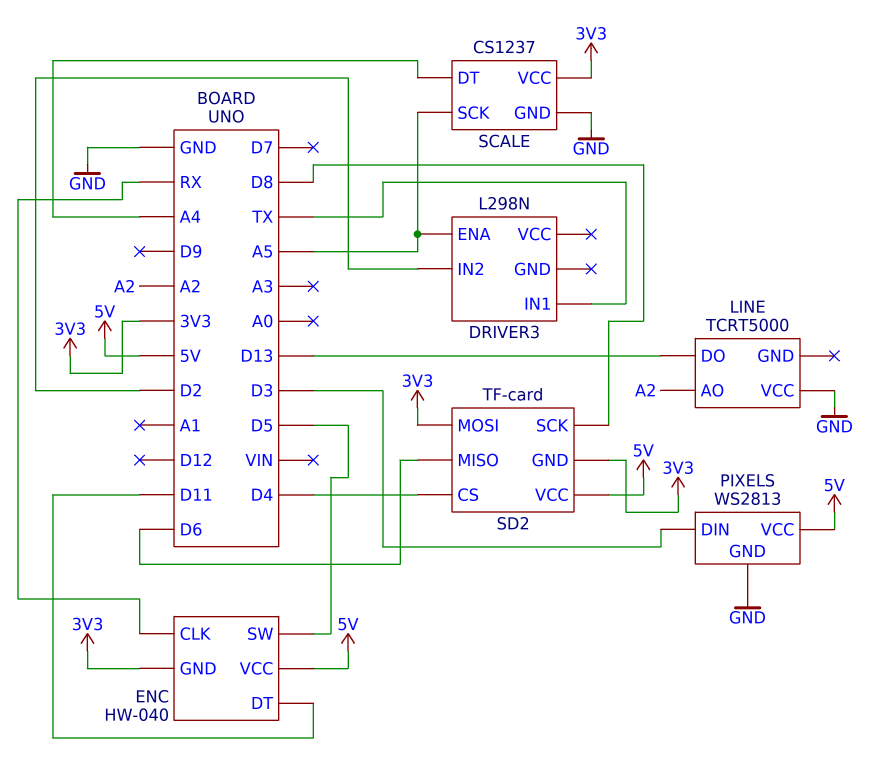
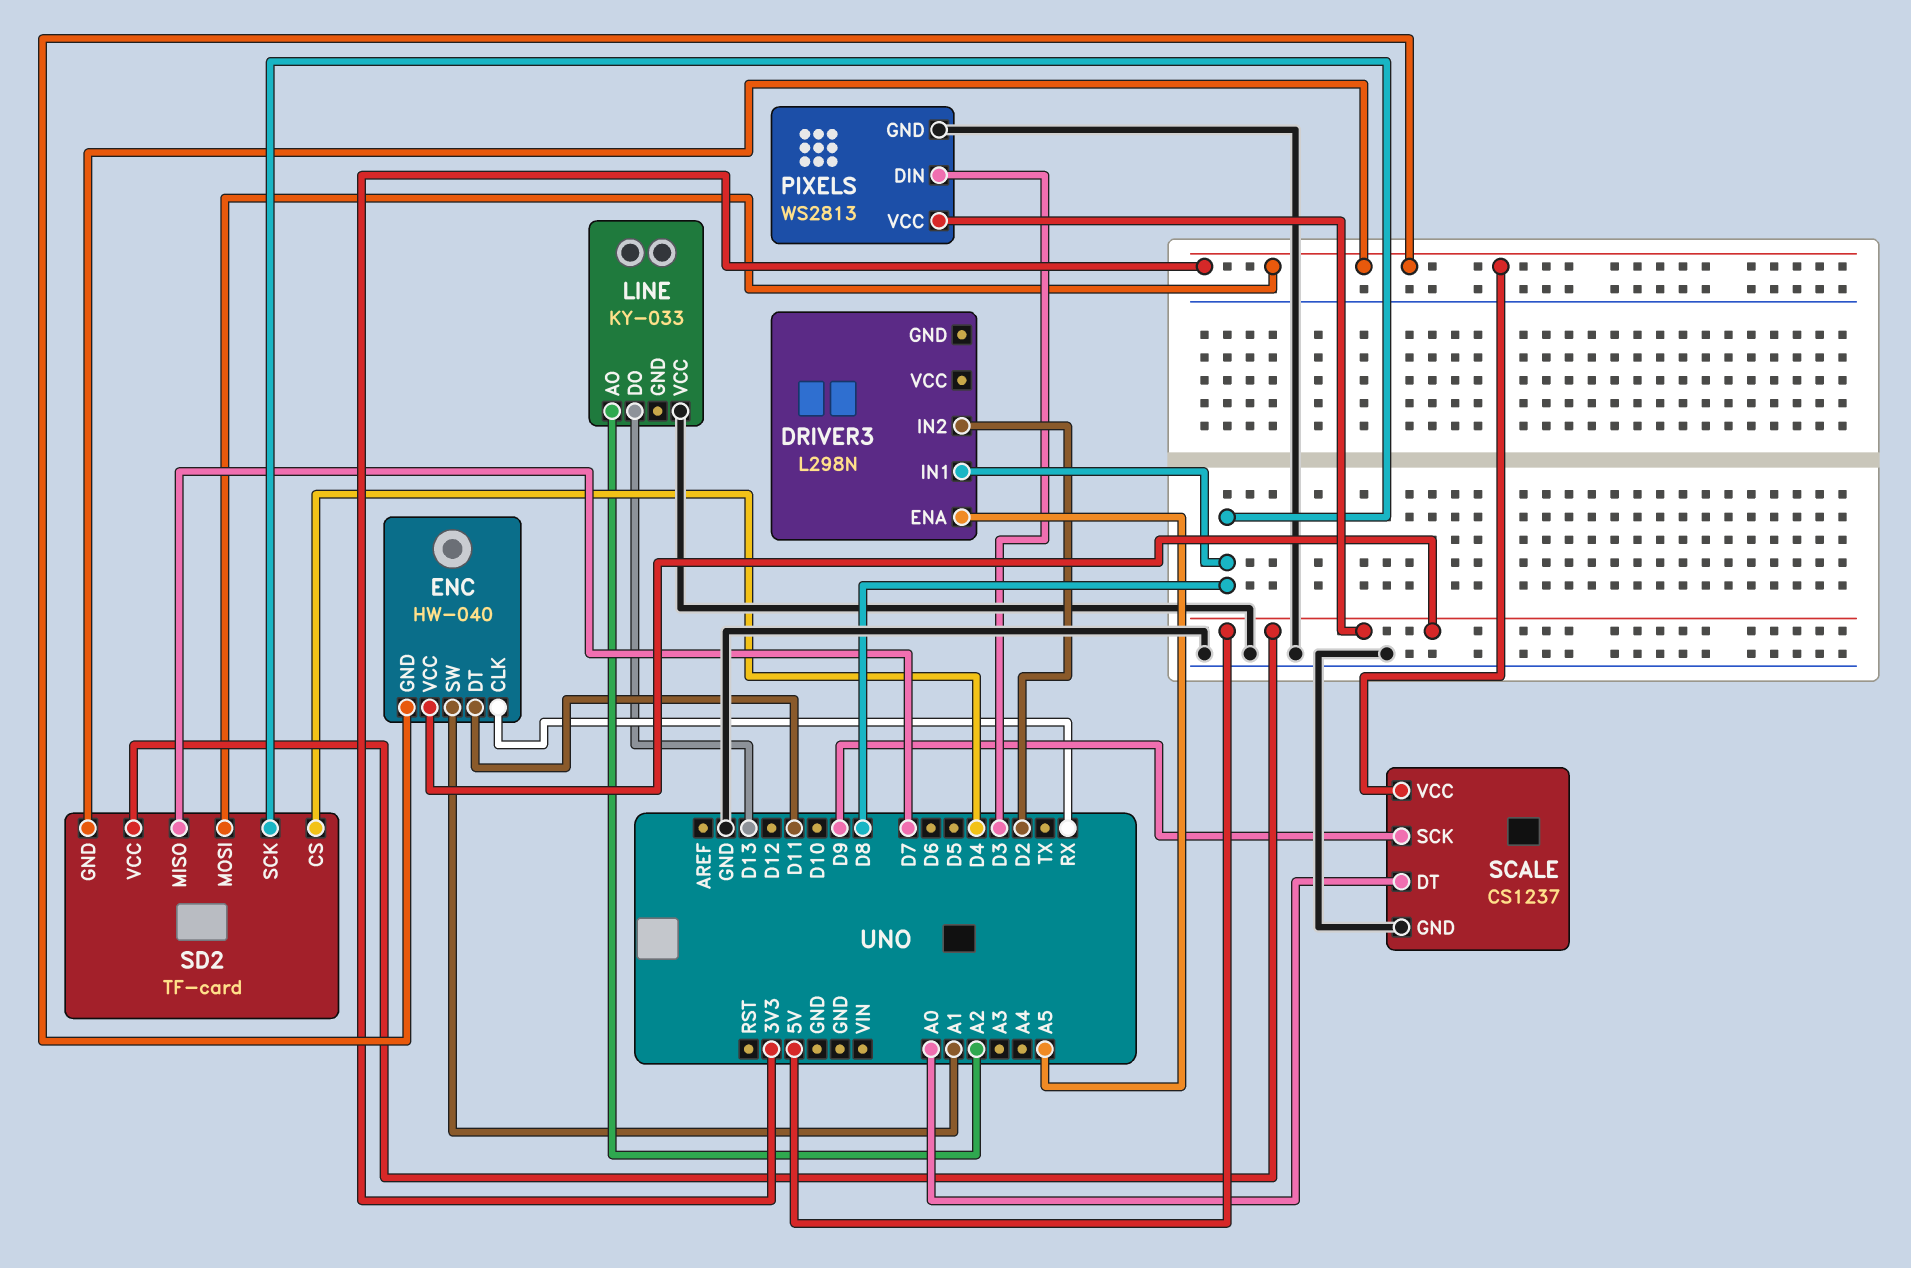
DRIVER3 pin IN1: TX -> D8
ENC pin SW: D5 -> A1
LINE: TCRT5000 -> KY-033
SCALE pin DT: A4 -> A0
SCALE pin SCK: A5 -> D9
SD2 pin MISO: D6 -> D7

